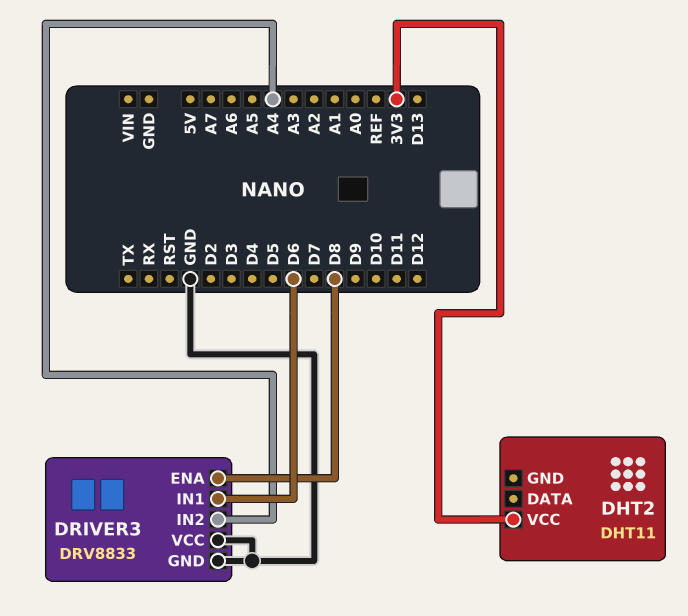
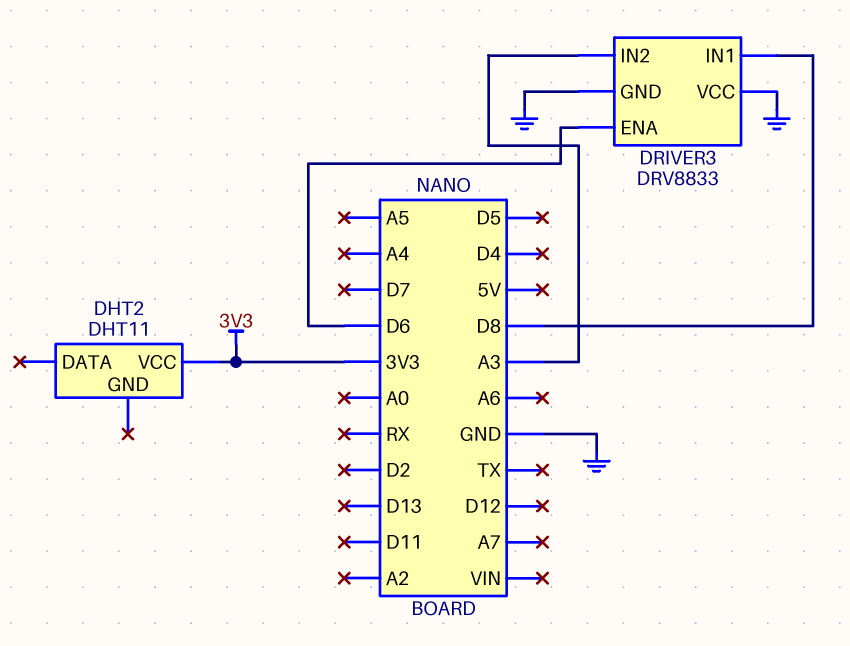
DRIVER3 pin ENA: D8 -> D6
DRIVER3 pin IN1: D6 -> D8
DRIVER3 pin IN2: A4 -> A3

